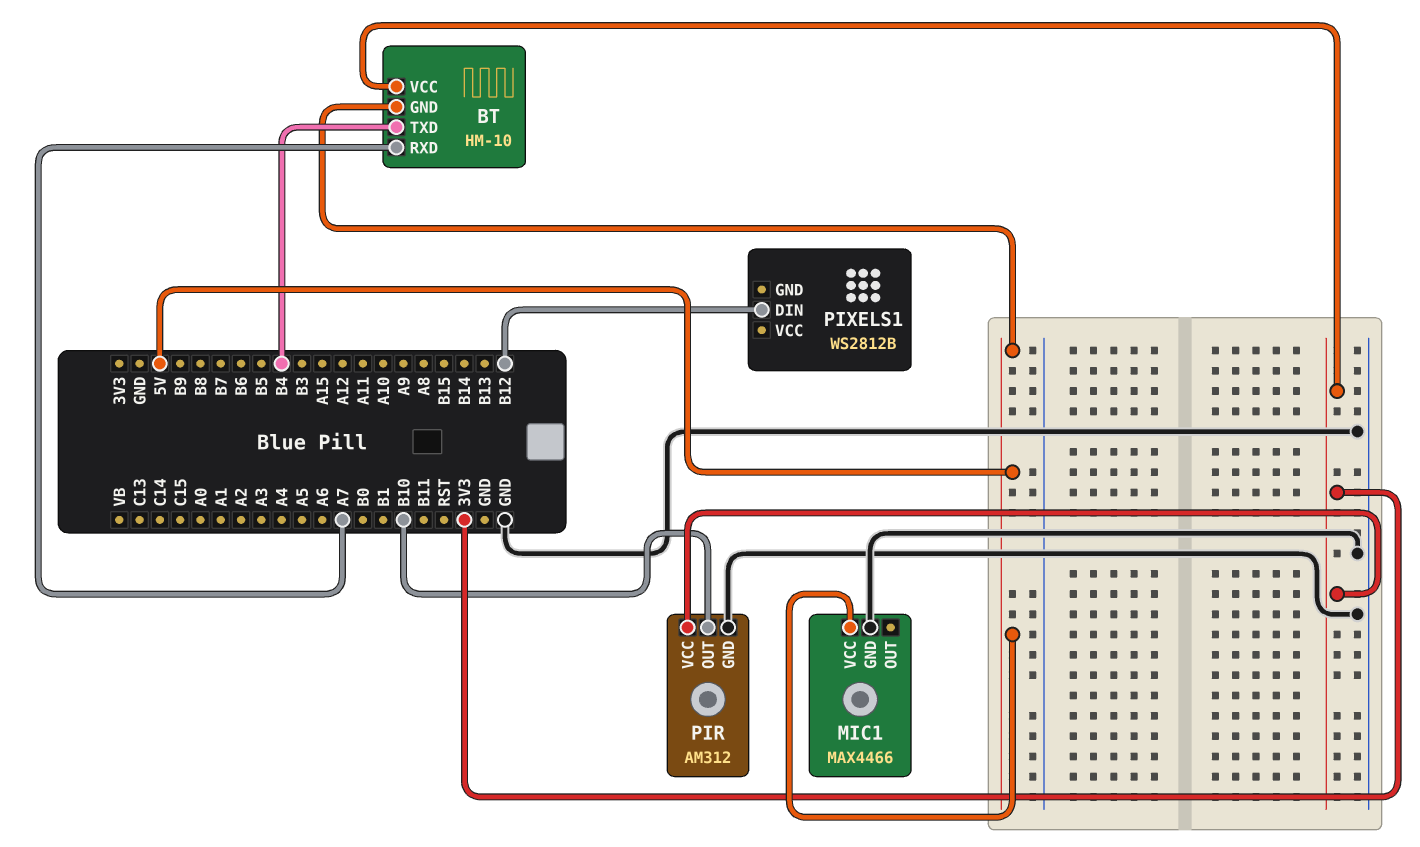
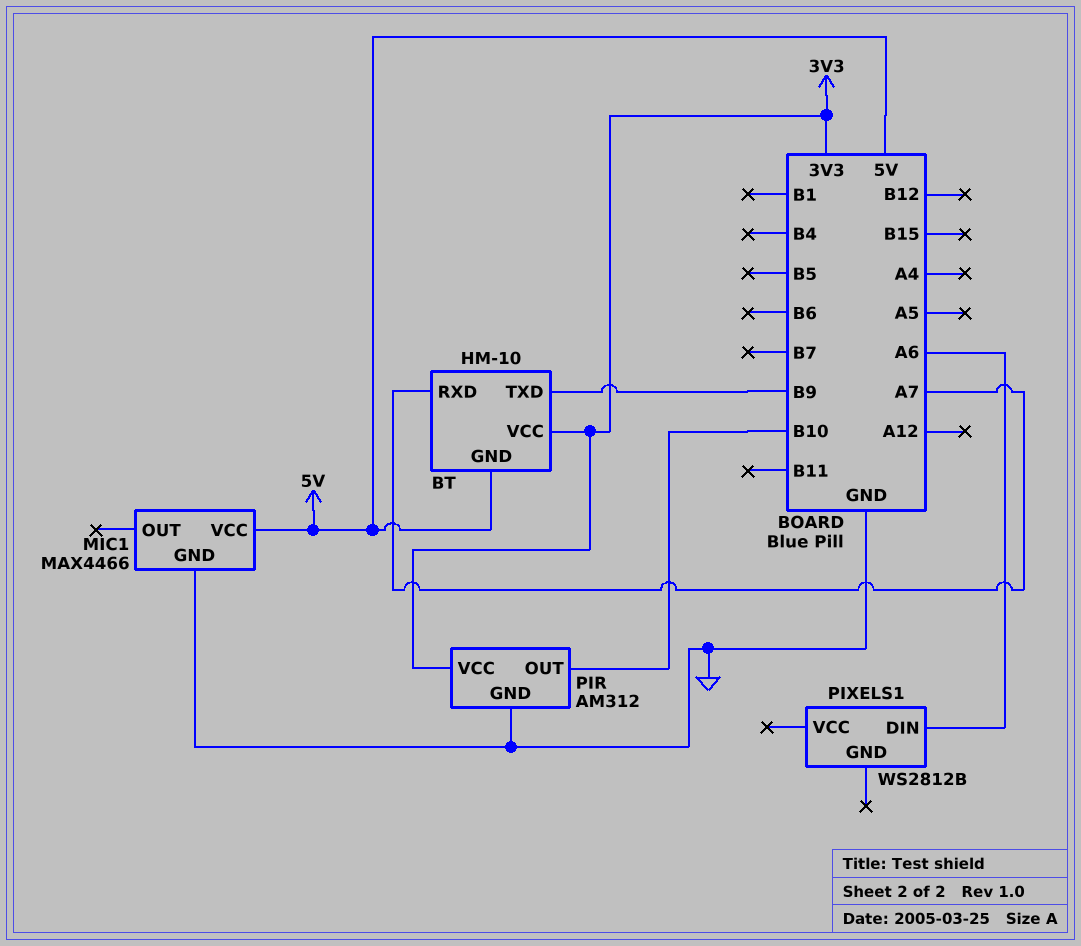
BT pin TXD: B4 -> B9
PIXELS1 pin DIN: B12 -> A6

